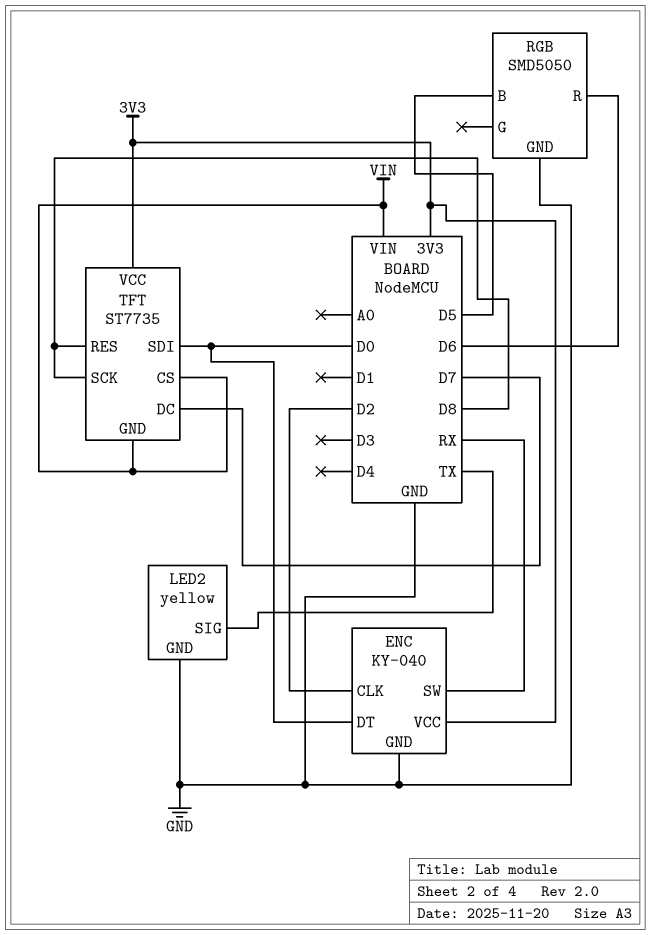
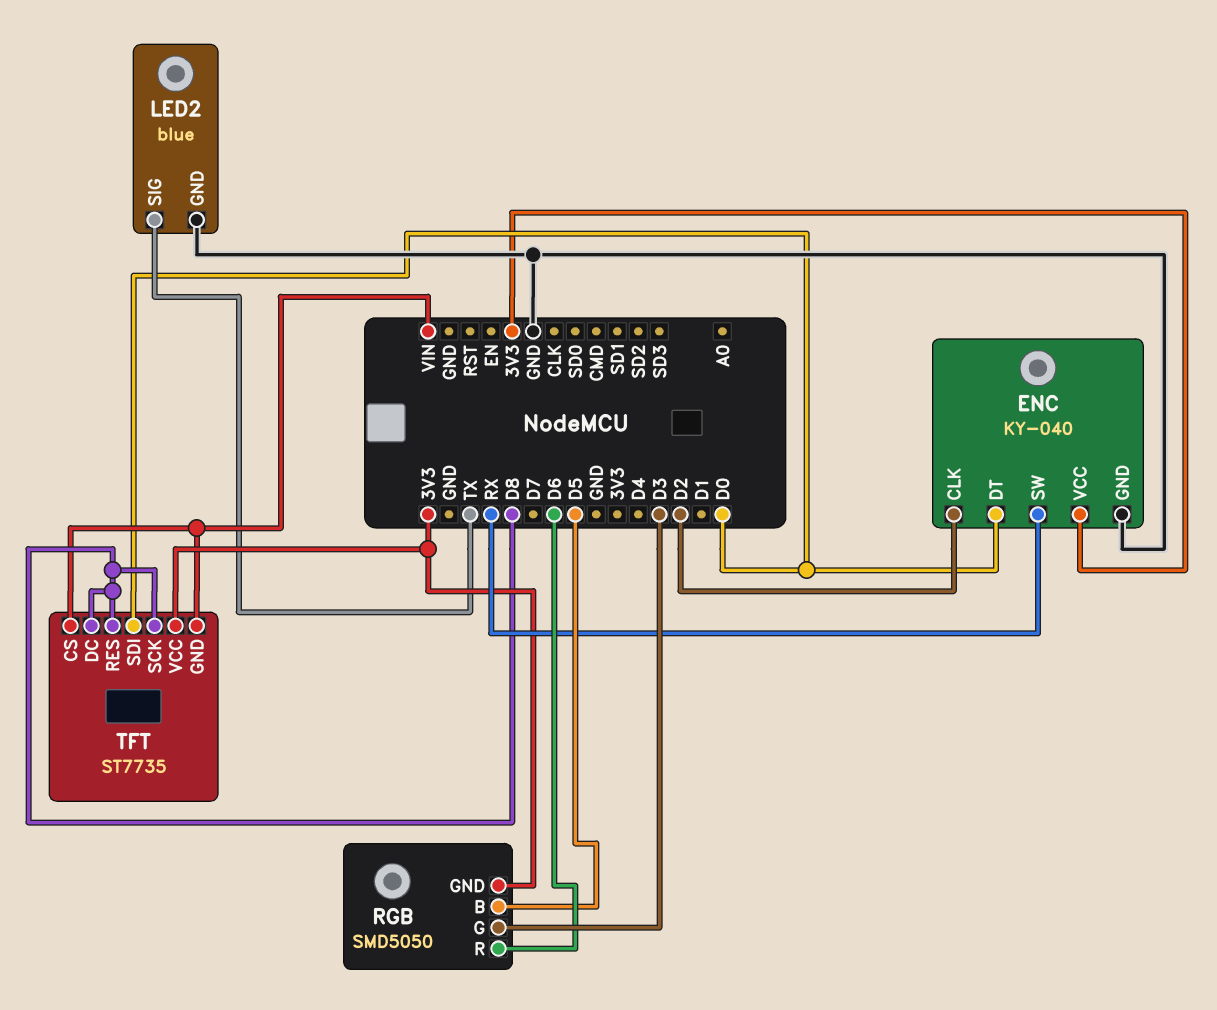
LED2: yellow -> blue
RGB pin G: none -> D3
RGB pin GND: GND -> 3V3
TFT pin DC: D7 -> D8

